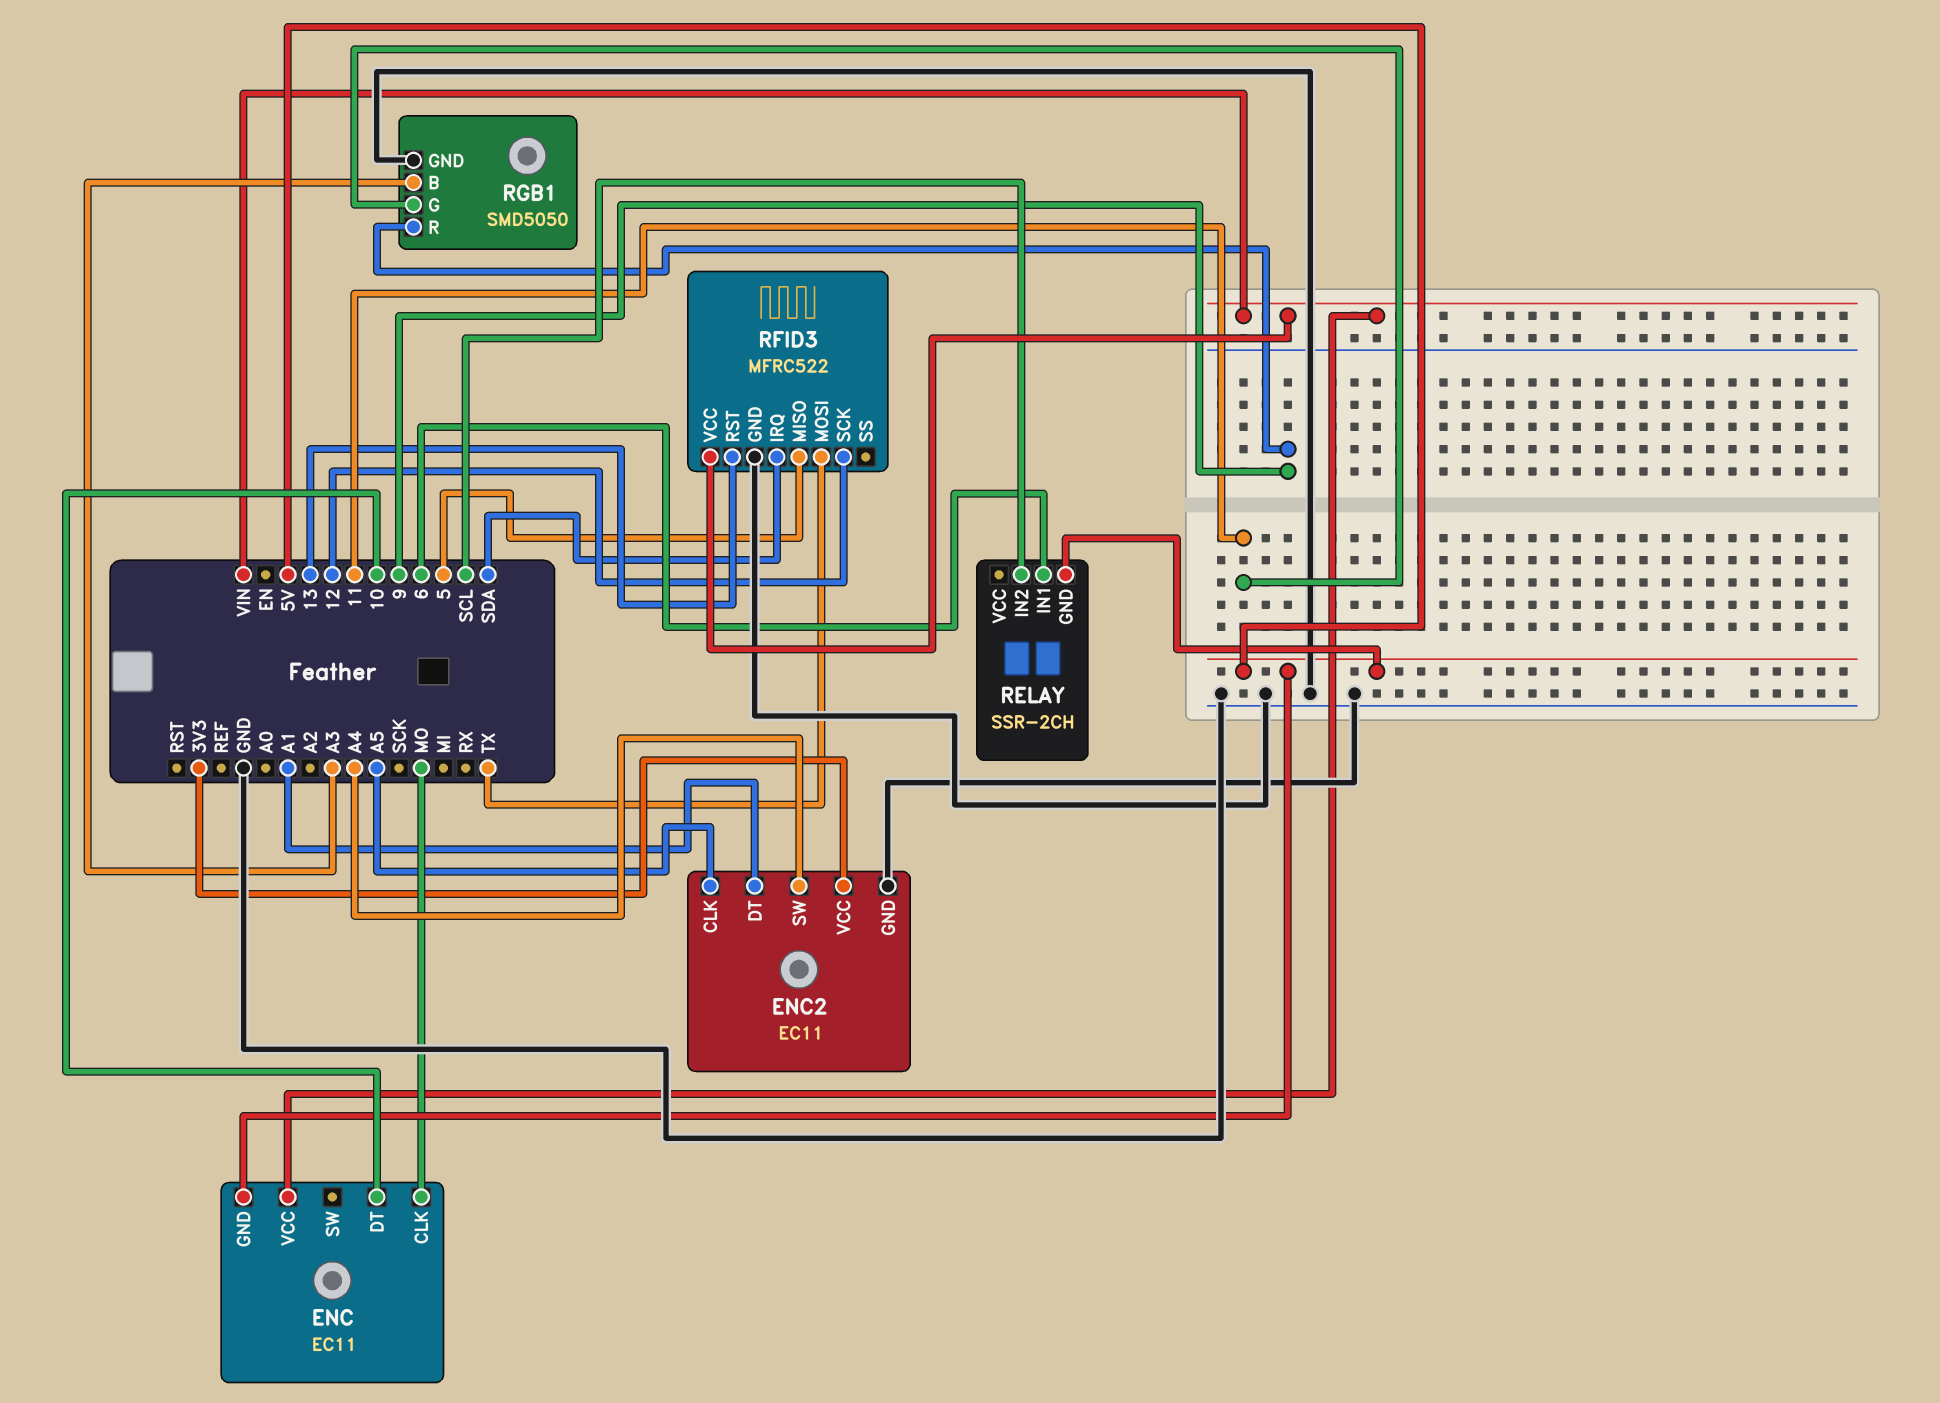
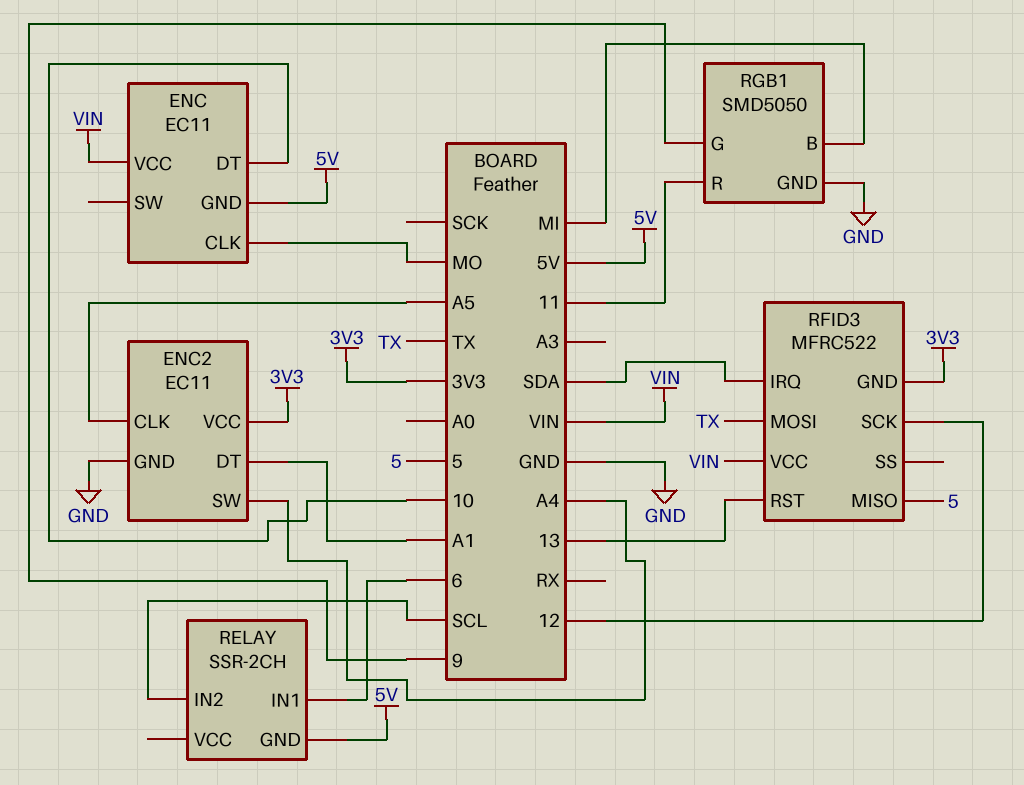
RFID3 pin GND: GND -> 3V3
RGB1 pin B: A3 -> MI
RGB1 pin G: 11 -> 9
RGB1 pin R: 9 -> 11

